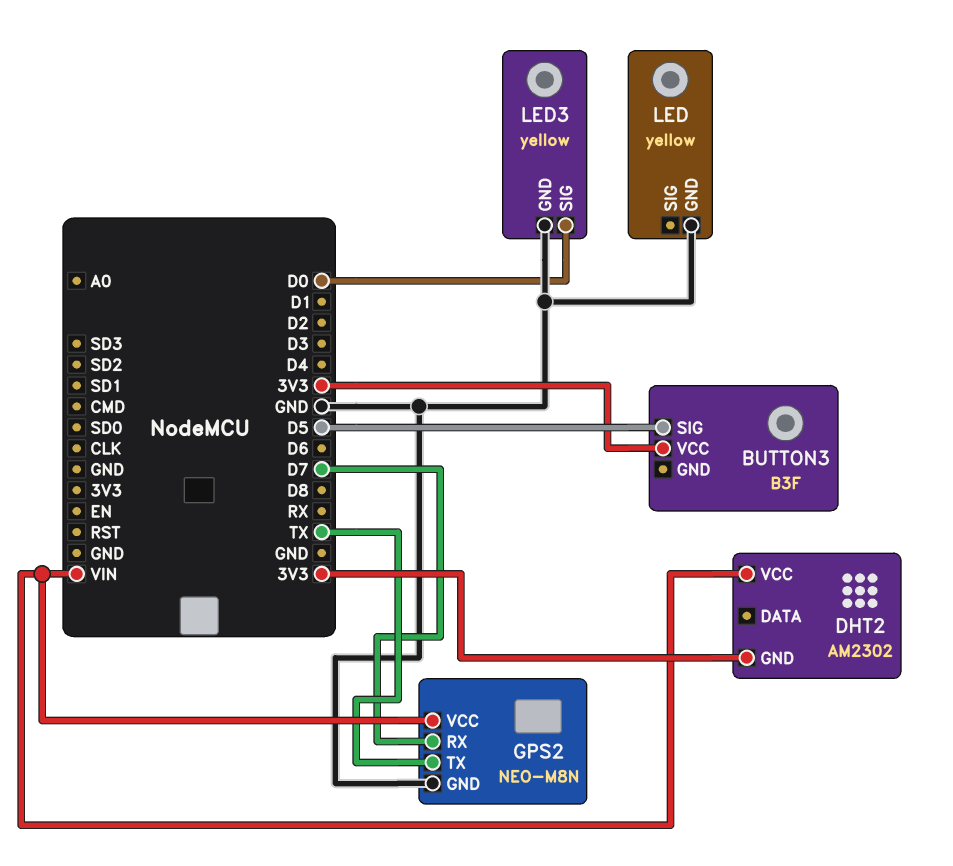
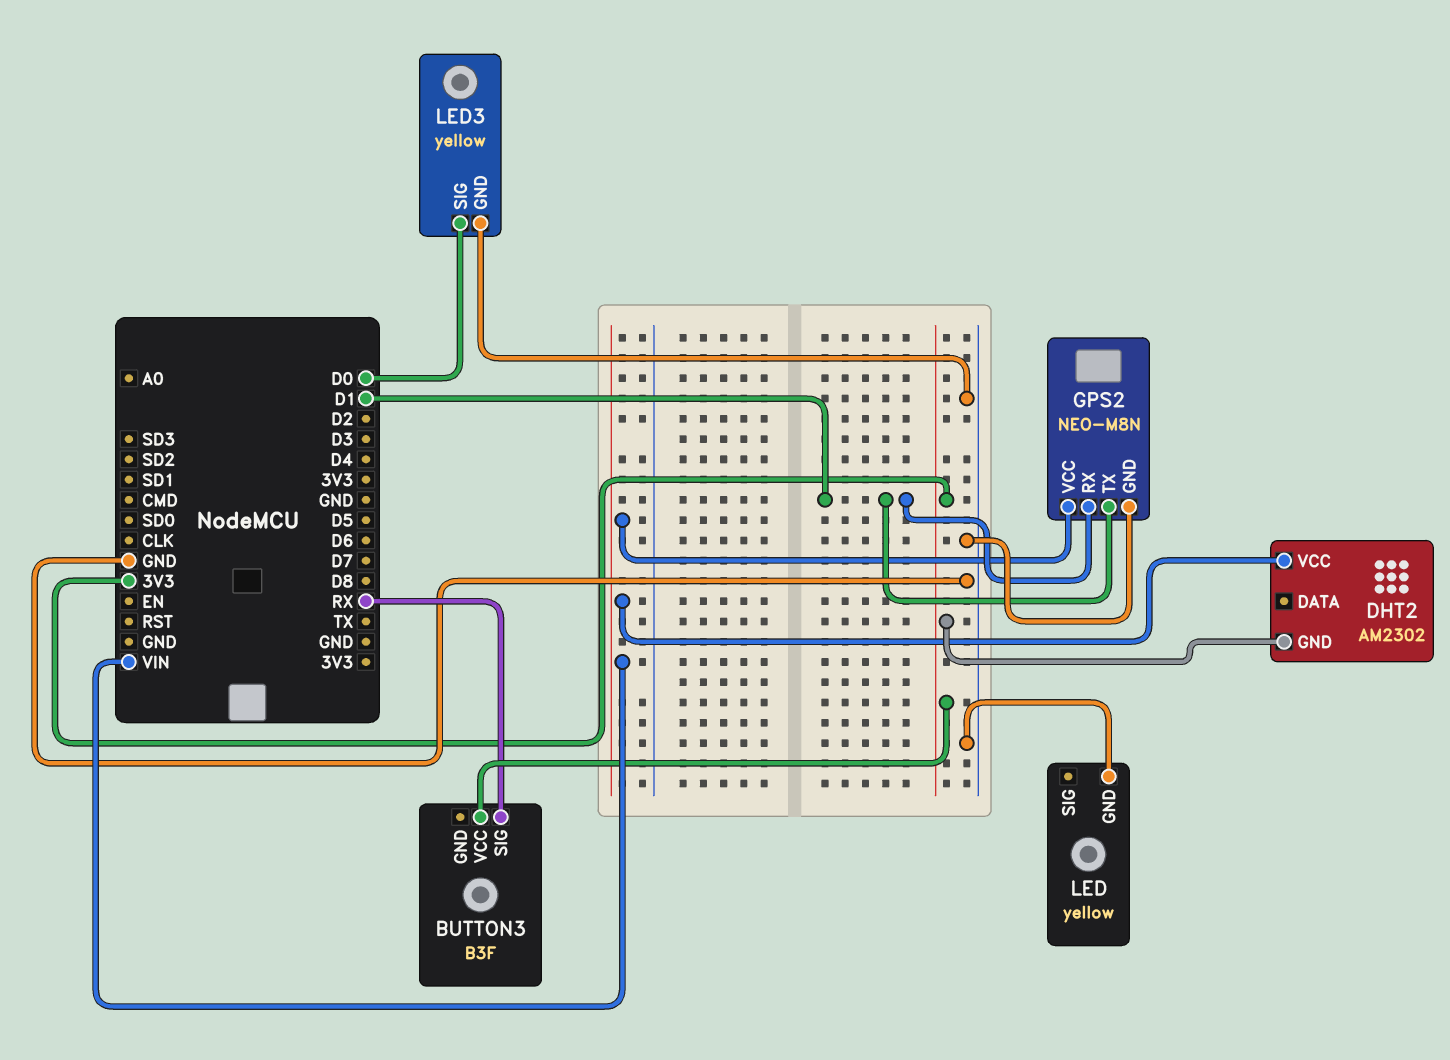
BUTTON3 pin SIG: D5 -> RX
GPS2 pin RX: D7 -> D1
GPS2 pin TX: TX -> D1

